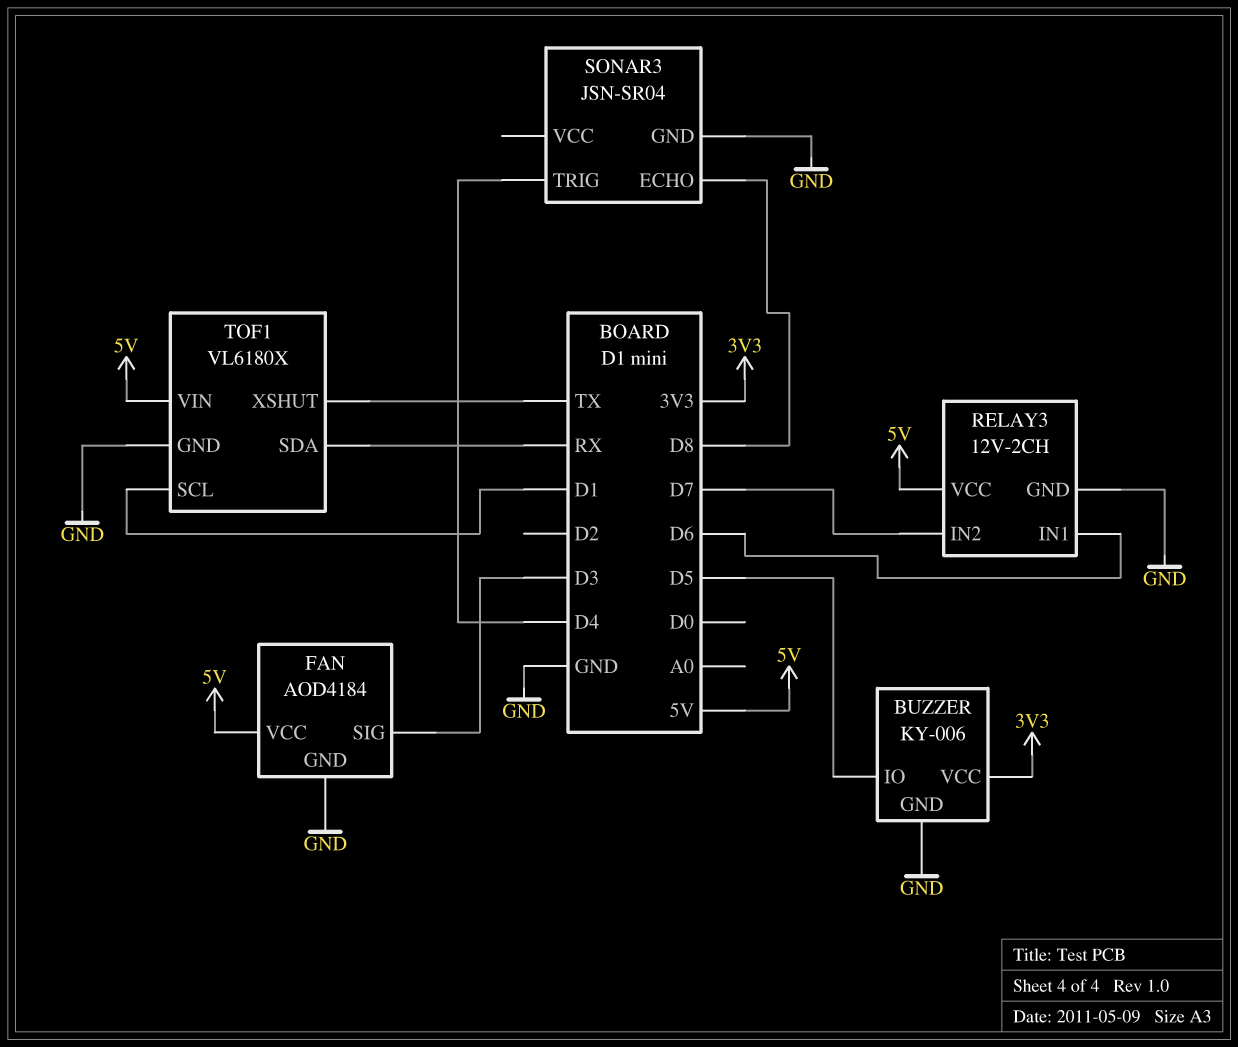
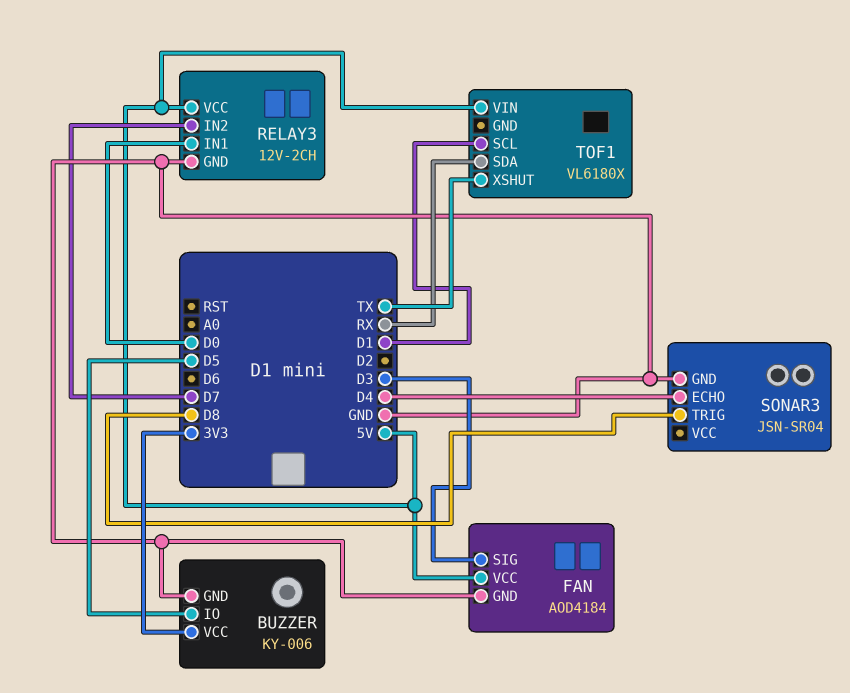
RELAY3 pin IN1: D6 -> D0
SONAR3 pin ECHO: D8 -> D4
SONAR3 pin TRIG: D4 -> D8
TOF1 pin GND: GND -> none

